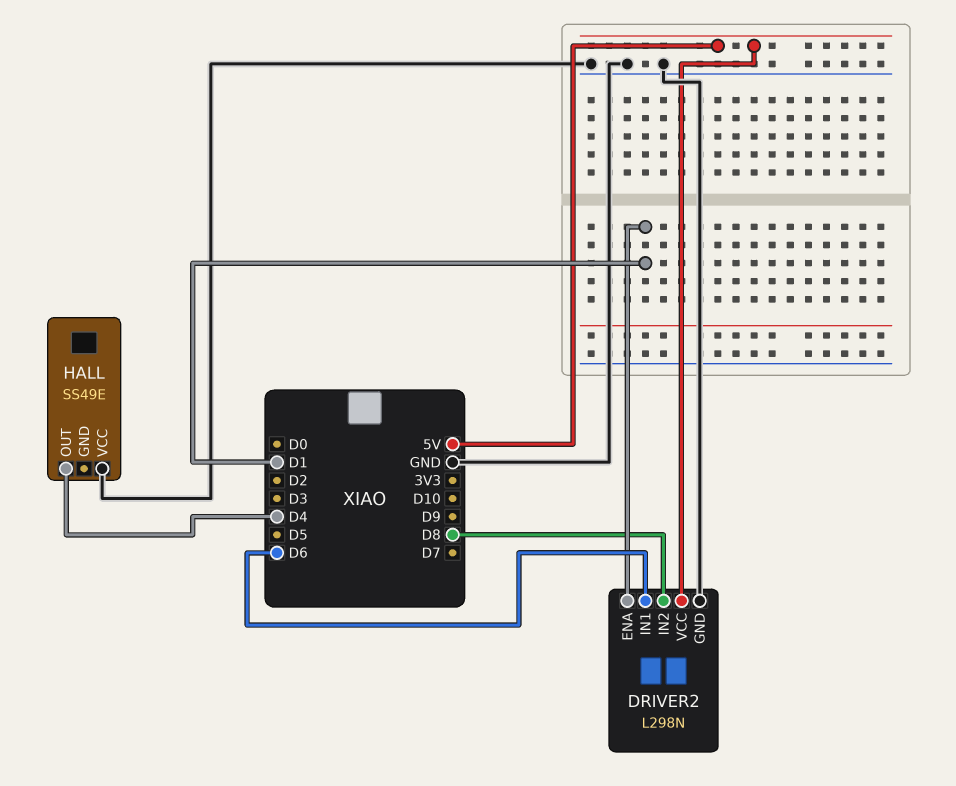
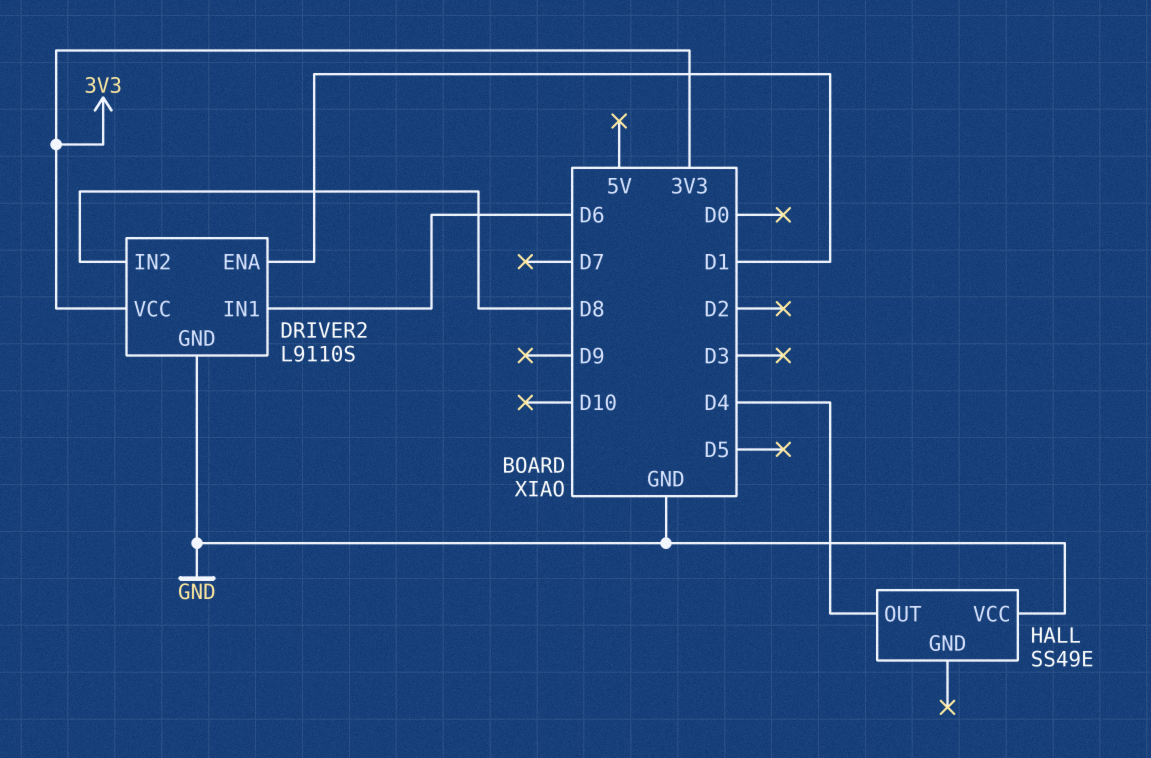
DRIVER2: L298N -> L9110S
DRIVER2 pin VCC: 5V -> 3V3

